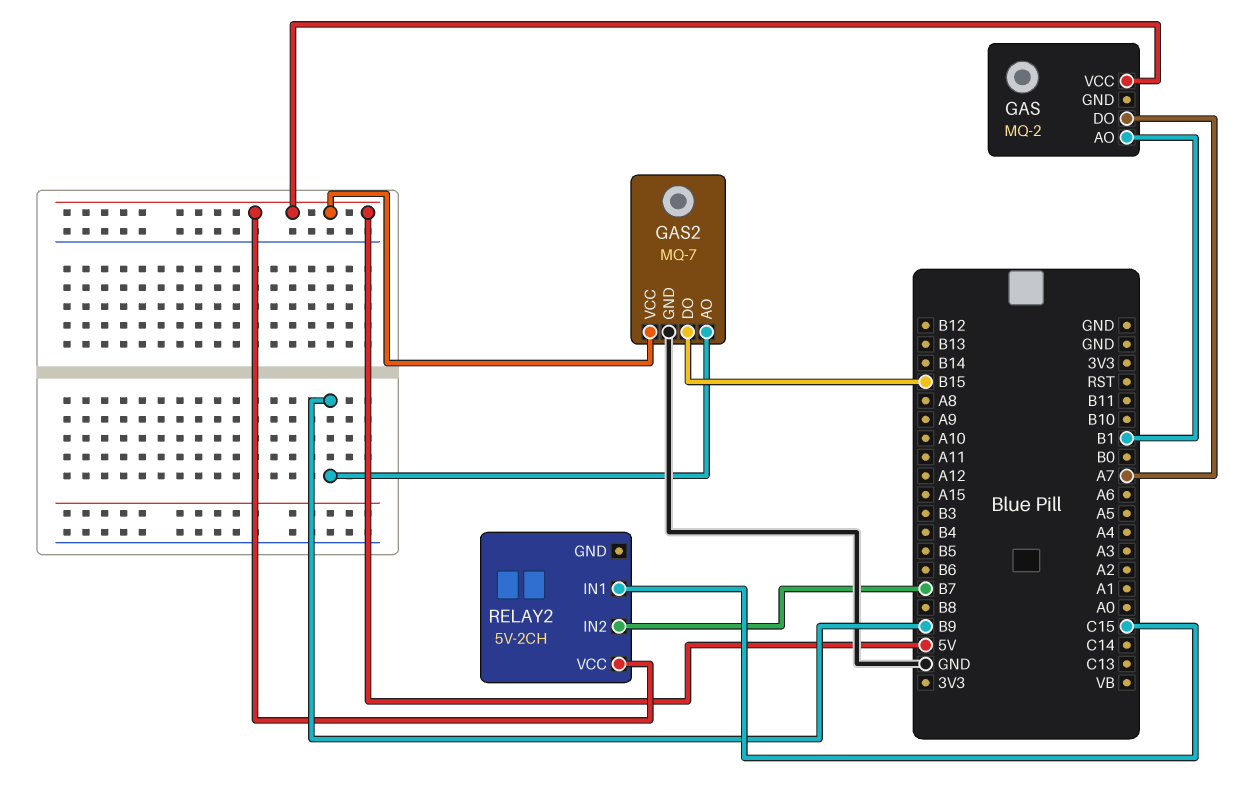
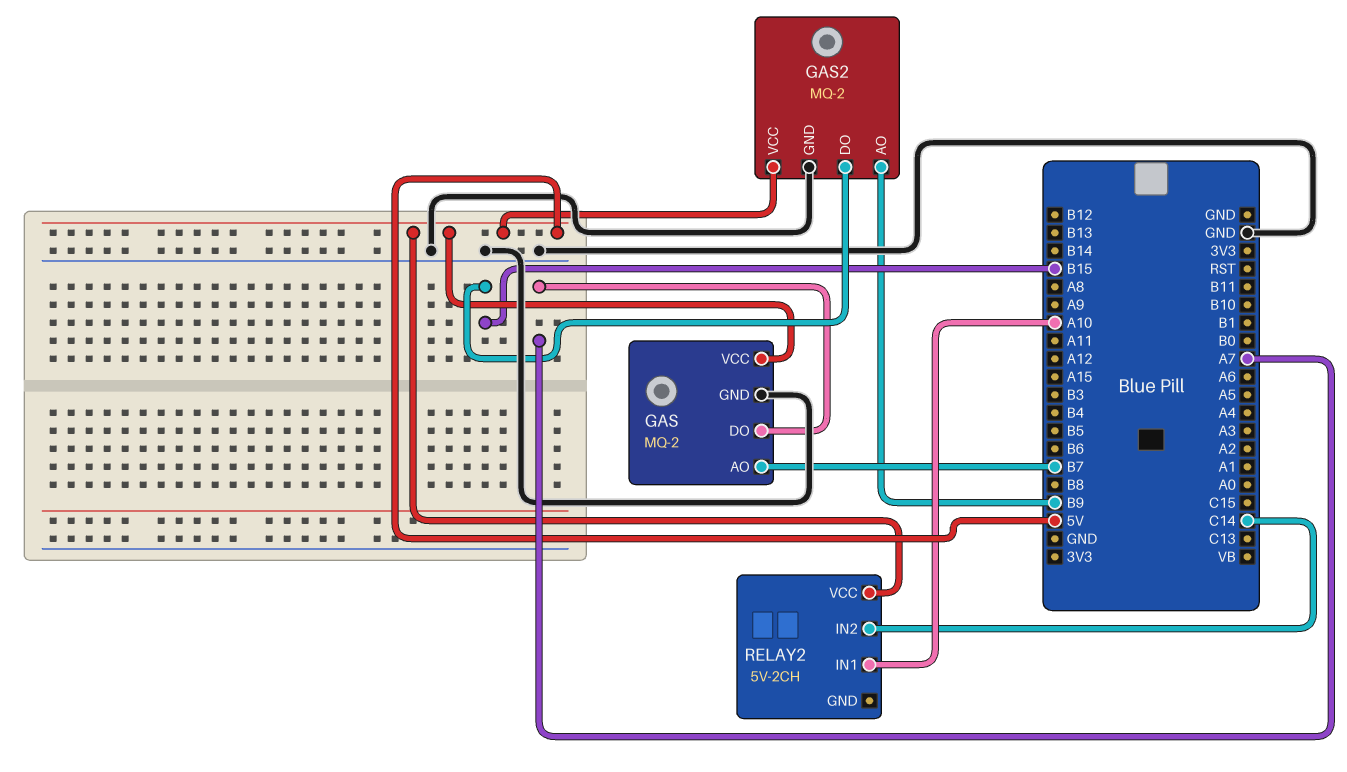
GAS pin AO: B1 -> B7
GAS pin GND: none -> GND
GAS2: MQ-7 -> MQ-2
RELAY2 pin IN1: C15 -> A10
RELAY2 pin IN2: B7 -> C14

